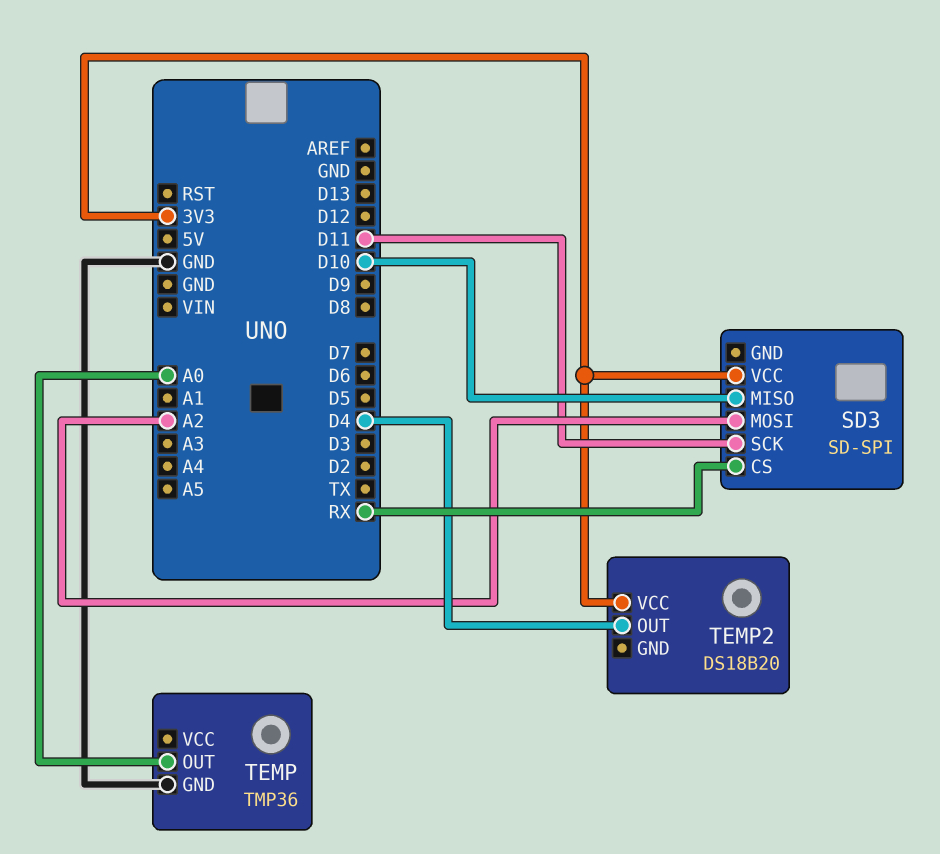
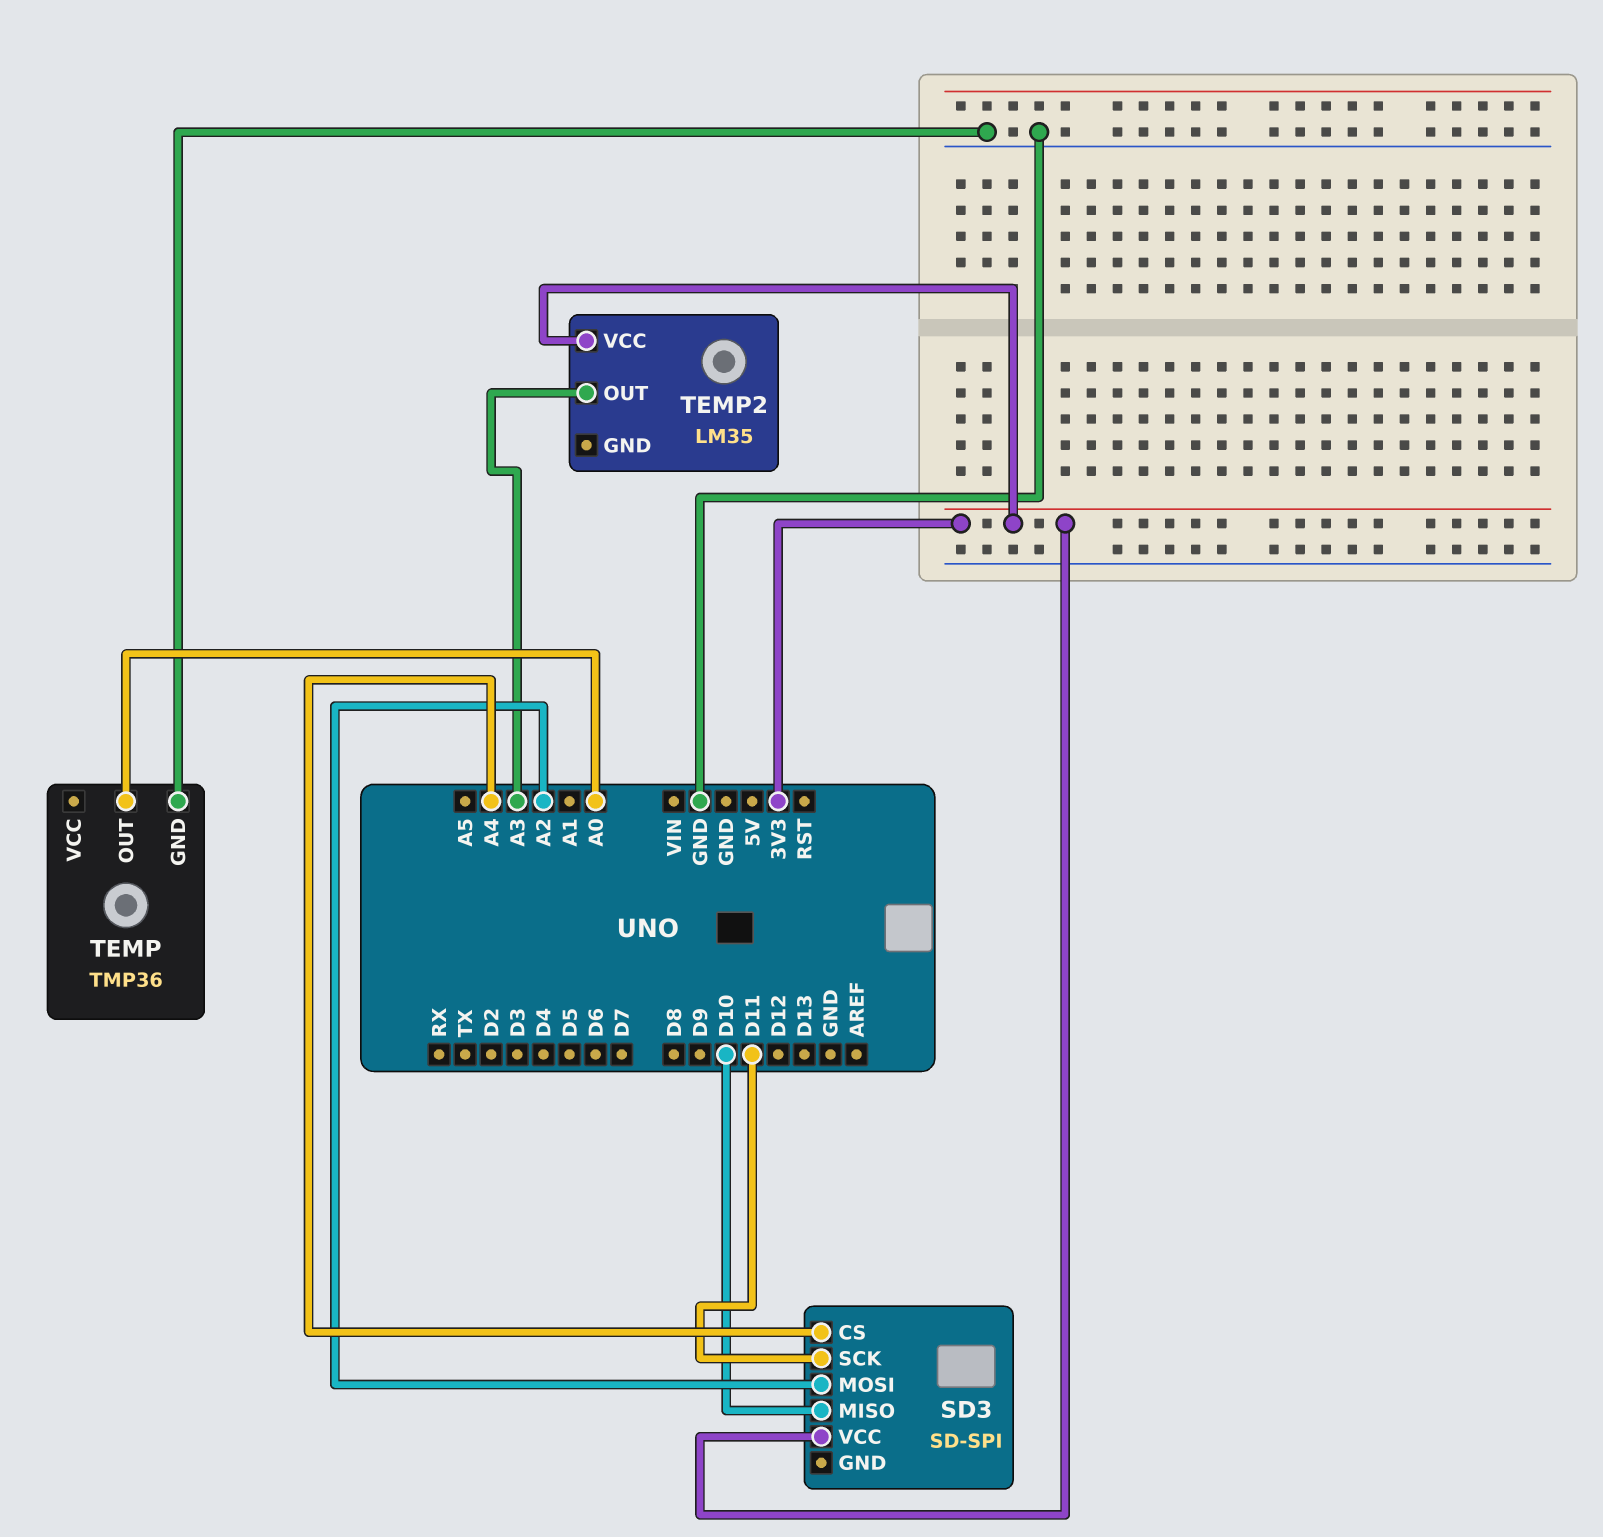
SD3 pin CS: RX -> A4
TEMP2: DS18B20 -> LM35
TEMP2 pin OUT: D4 -> A3

